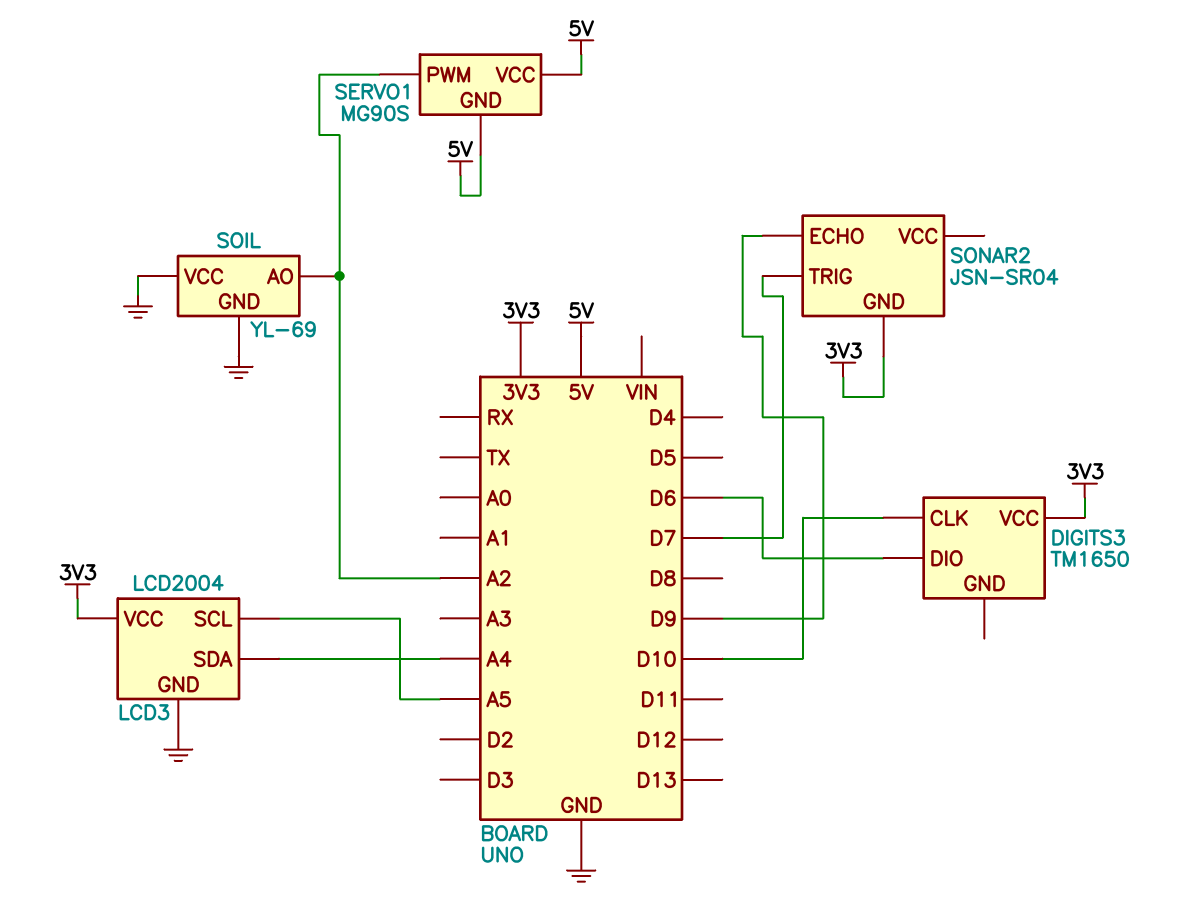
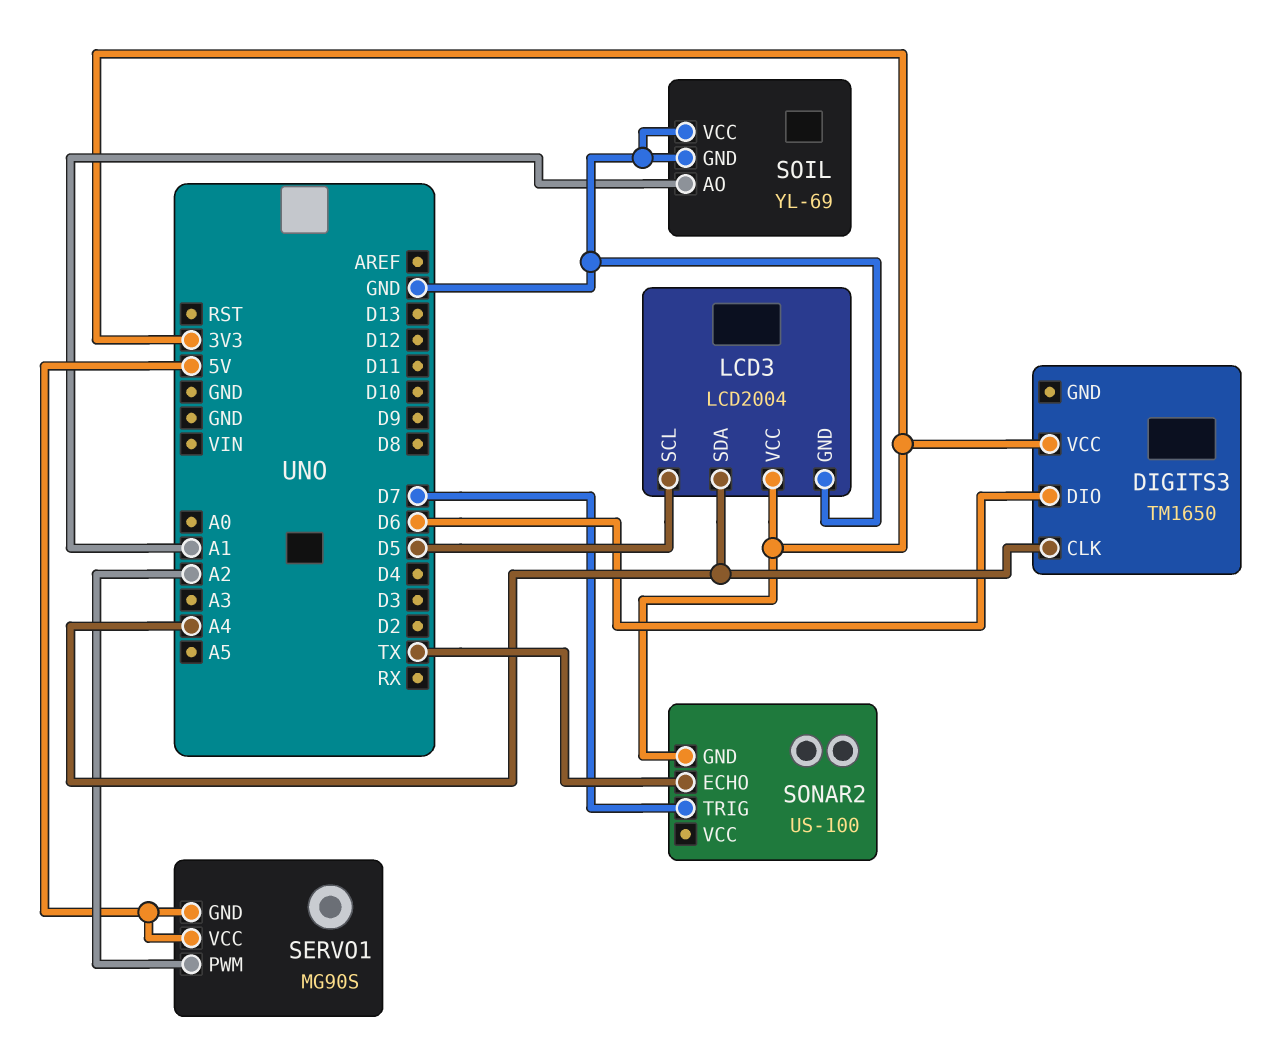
DIGITS3 pin CLK: D10 -> A4
LCD3 pin SCL: A5 -> D5
SOIL pin AO: A2 -> A1
SONAR2: JSN-SR04 -> US-100
SONAR2 pin ECHO: D9 -> TX

